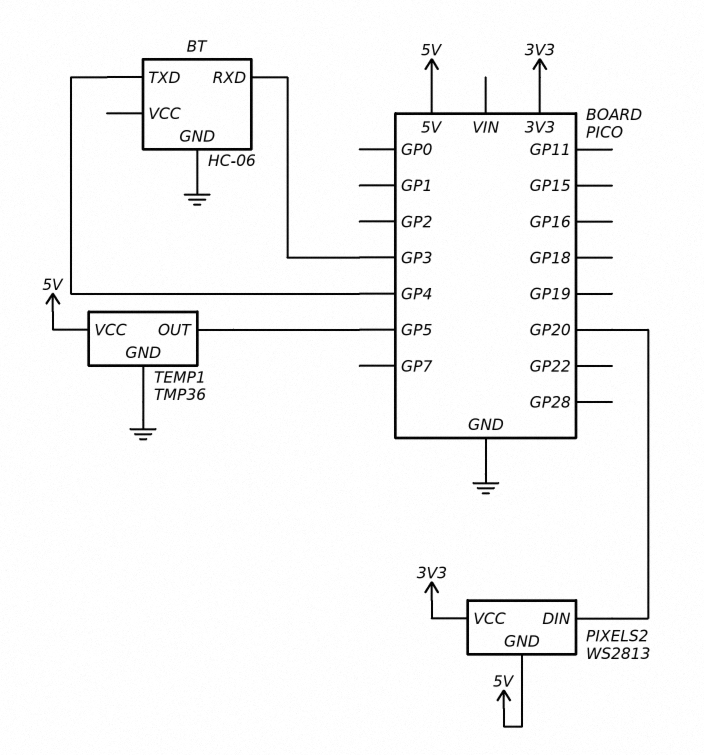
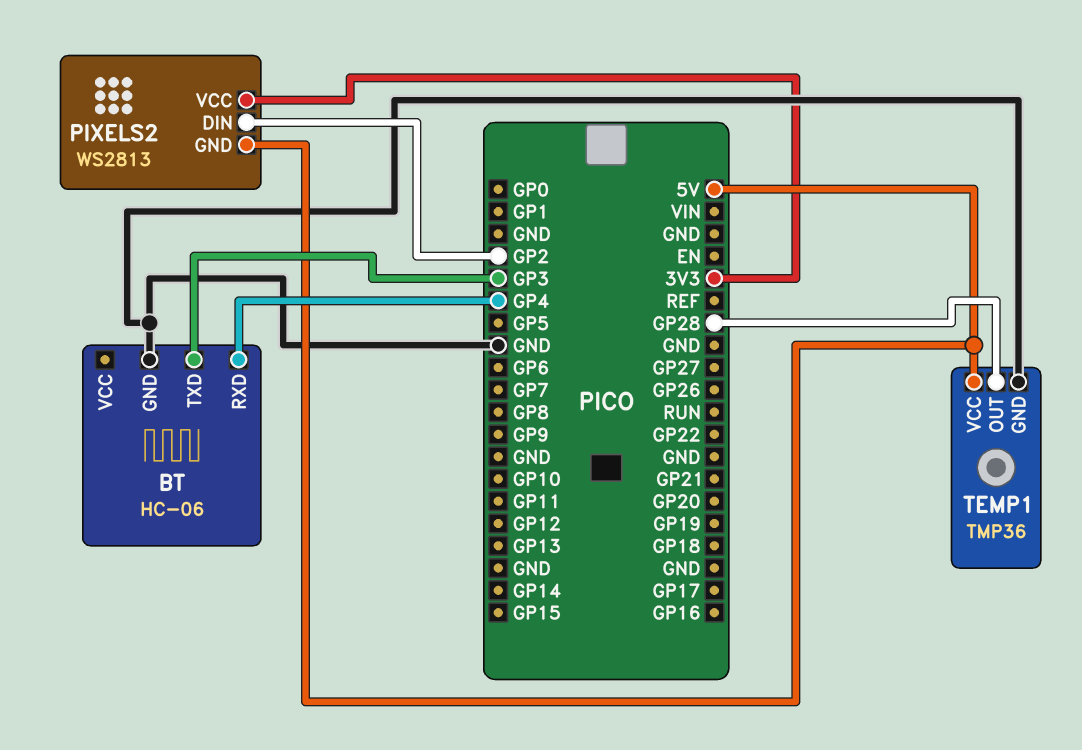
BT pin RXD: GP3 -> GP4
BT pin TXD: GP4 -> GP3
PIXELS2 pin DIN: GP20 -> GP2
TEMP1 pin OUT: GP5 -> GP28

